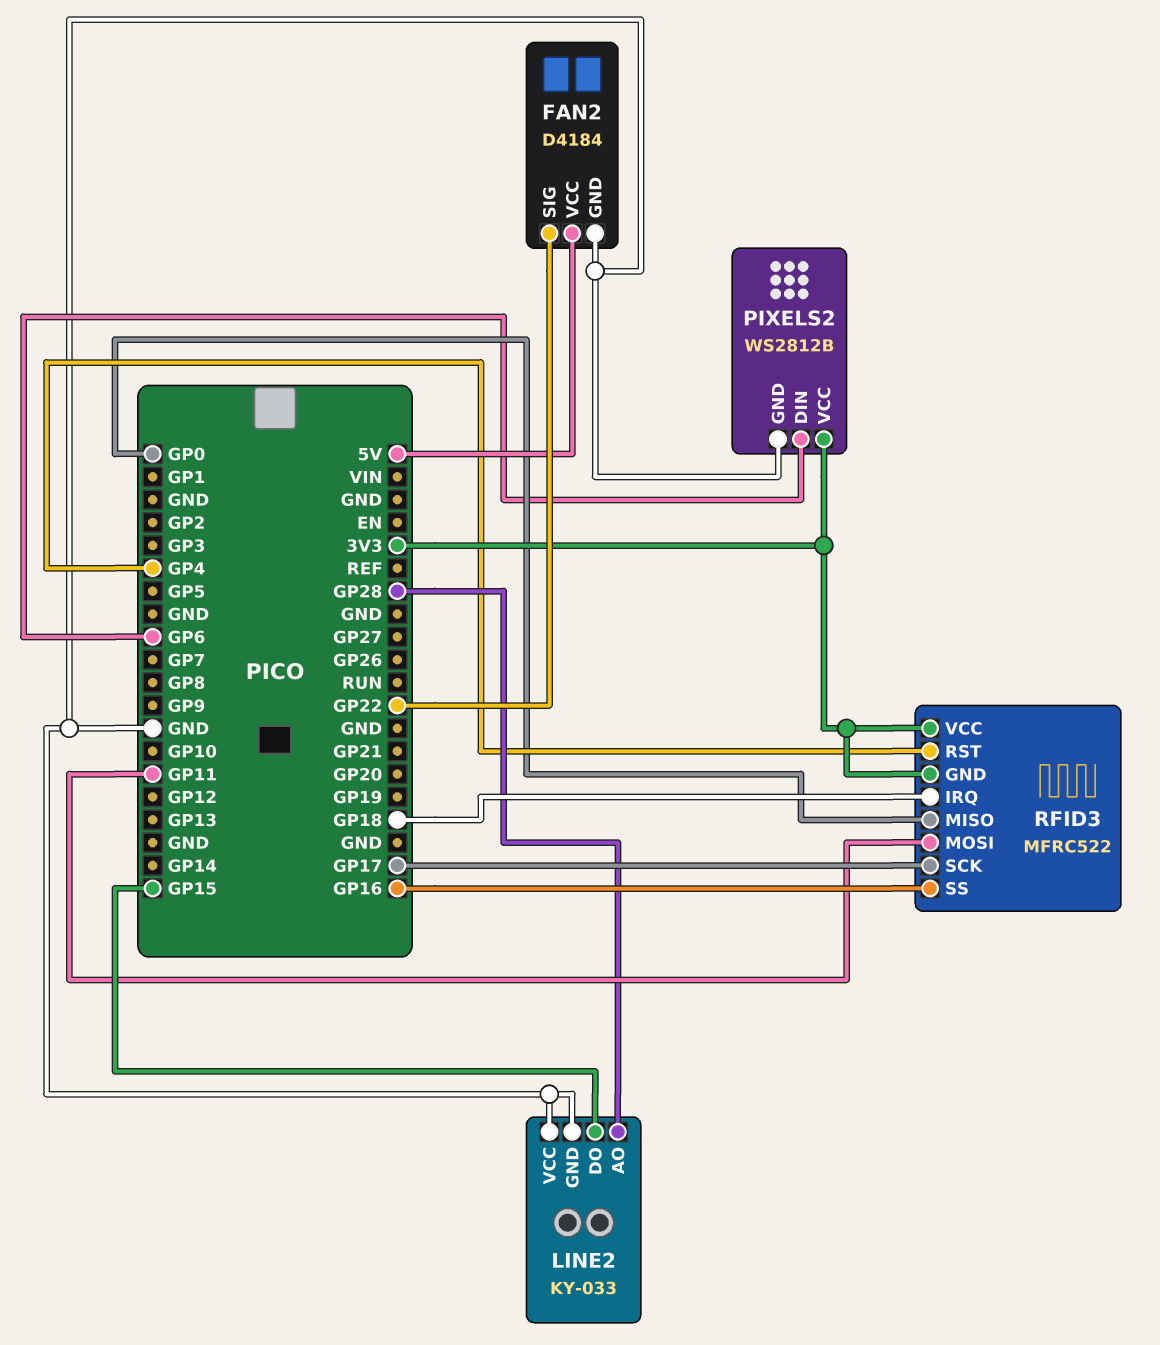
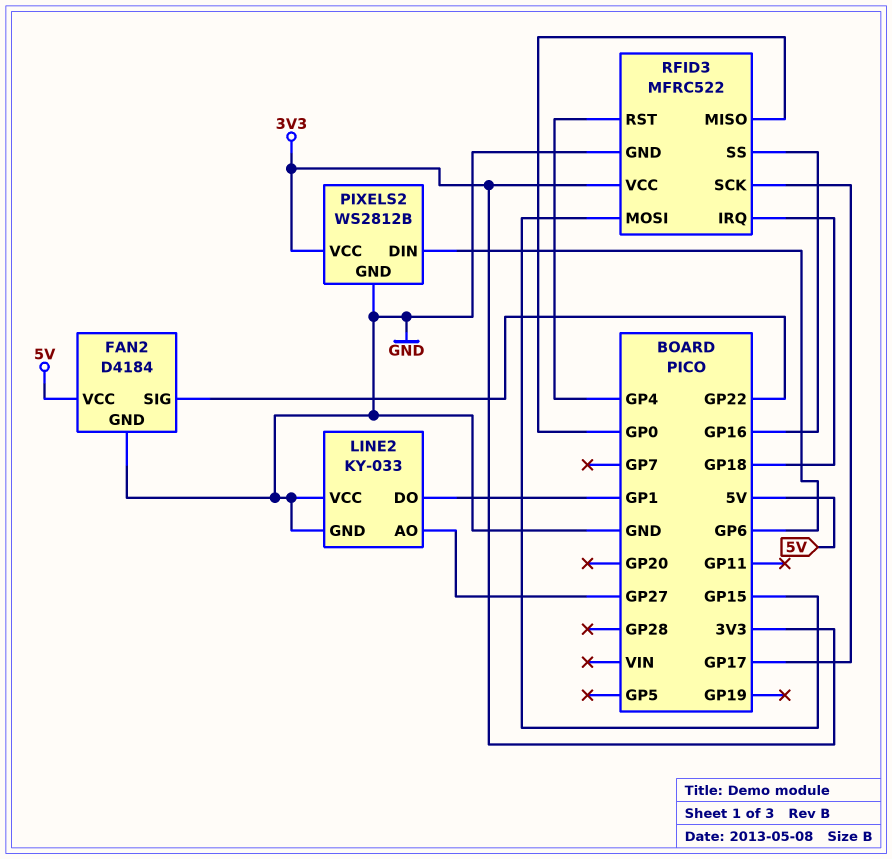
LINE2 pin AO: GP28 -> GP27
LINE2 pin DO: GP15 -> GP1
RFID3 pin GND: 3V3 -> GND
RFID3 pin MOSI: GP11 -> GP15

